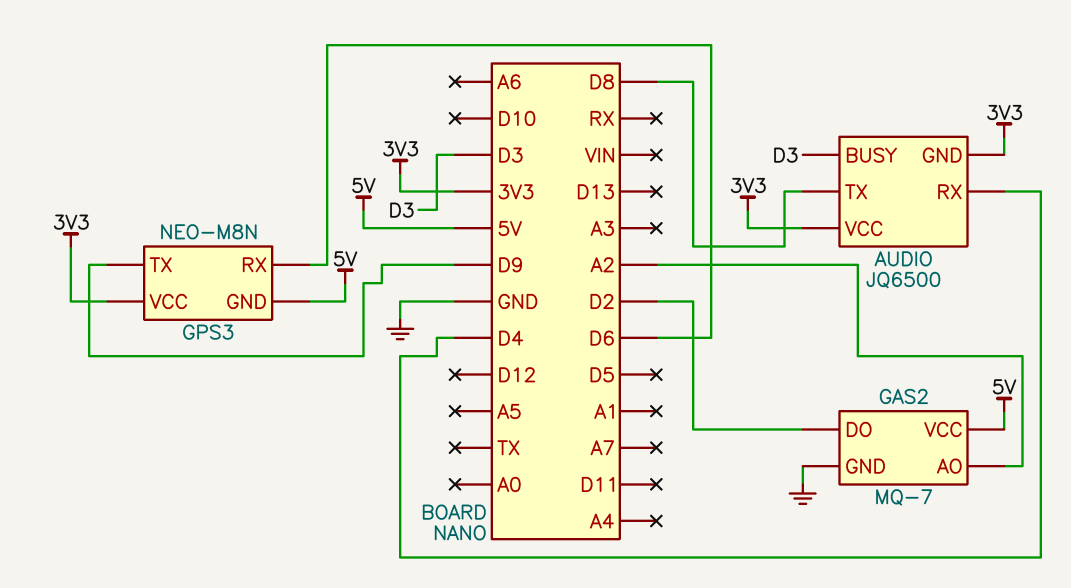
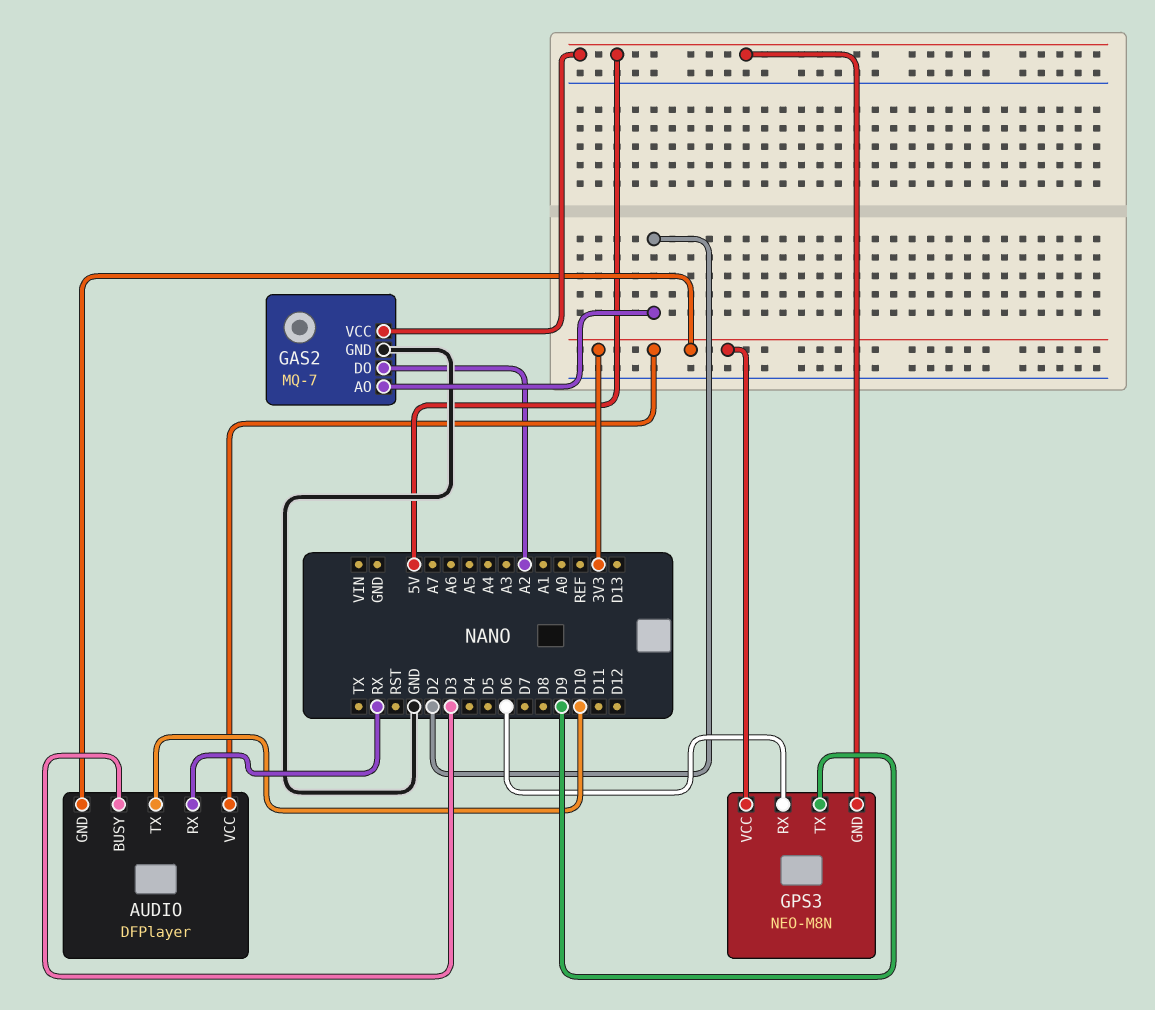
AUDIO: JQ6500 -> DFPlayer
AUDIO pin RX: D4 -> RX
AUDIO pin TX: D8 -> D10
GAS2 pin AO: A2 -> D2
GAS2 pin DO: D2 -> A2

